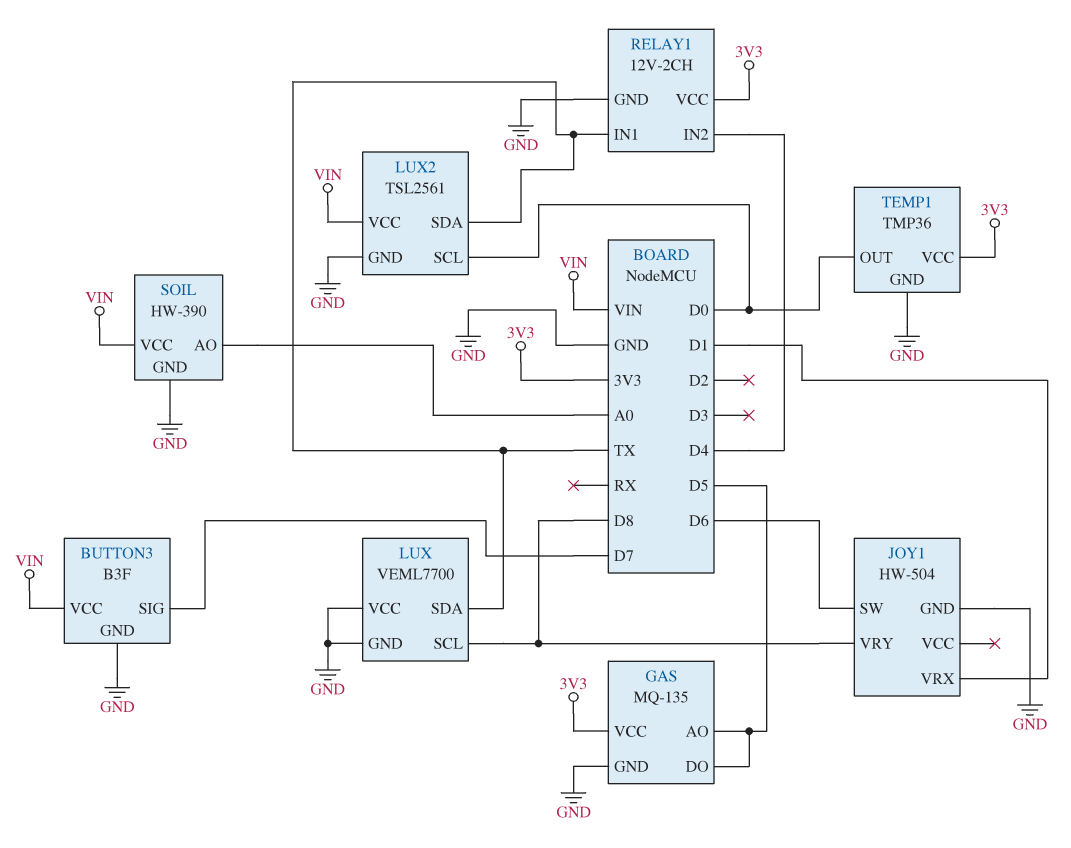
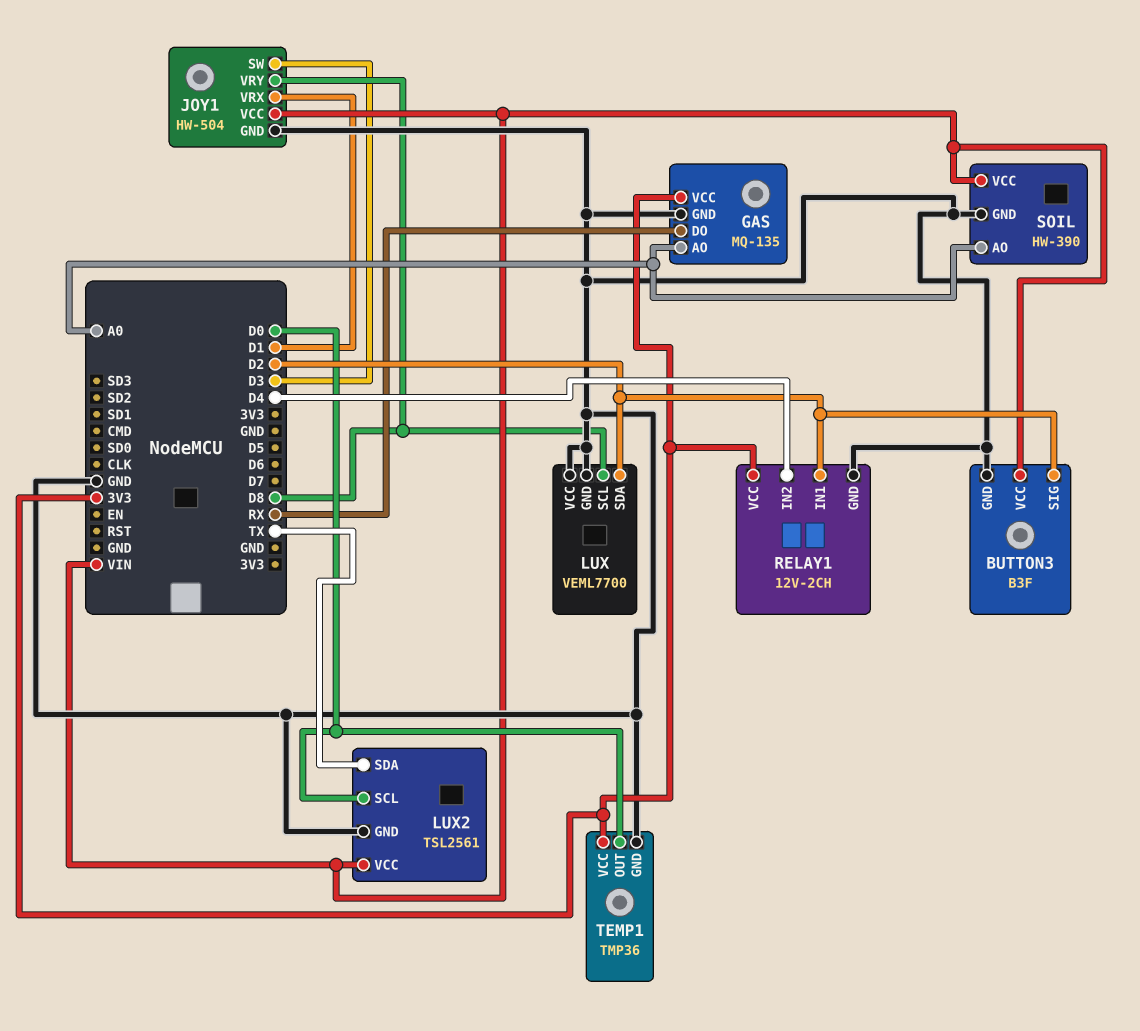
BUTTON3 pin SIG: D7 -> D2
GAS pin AO: D5 -> A0
GAS pin DO: D5 -> RX
JOY1 pin SW: D6 -> D3
JOY1 pin VCC: none -> VIN
LUX pin SDA: TX -> D2
RELAY1 pin IN1: TX -> D2

